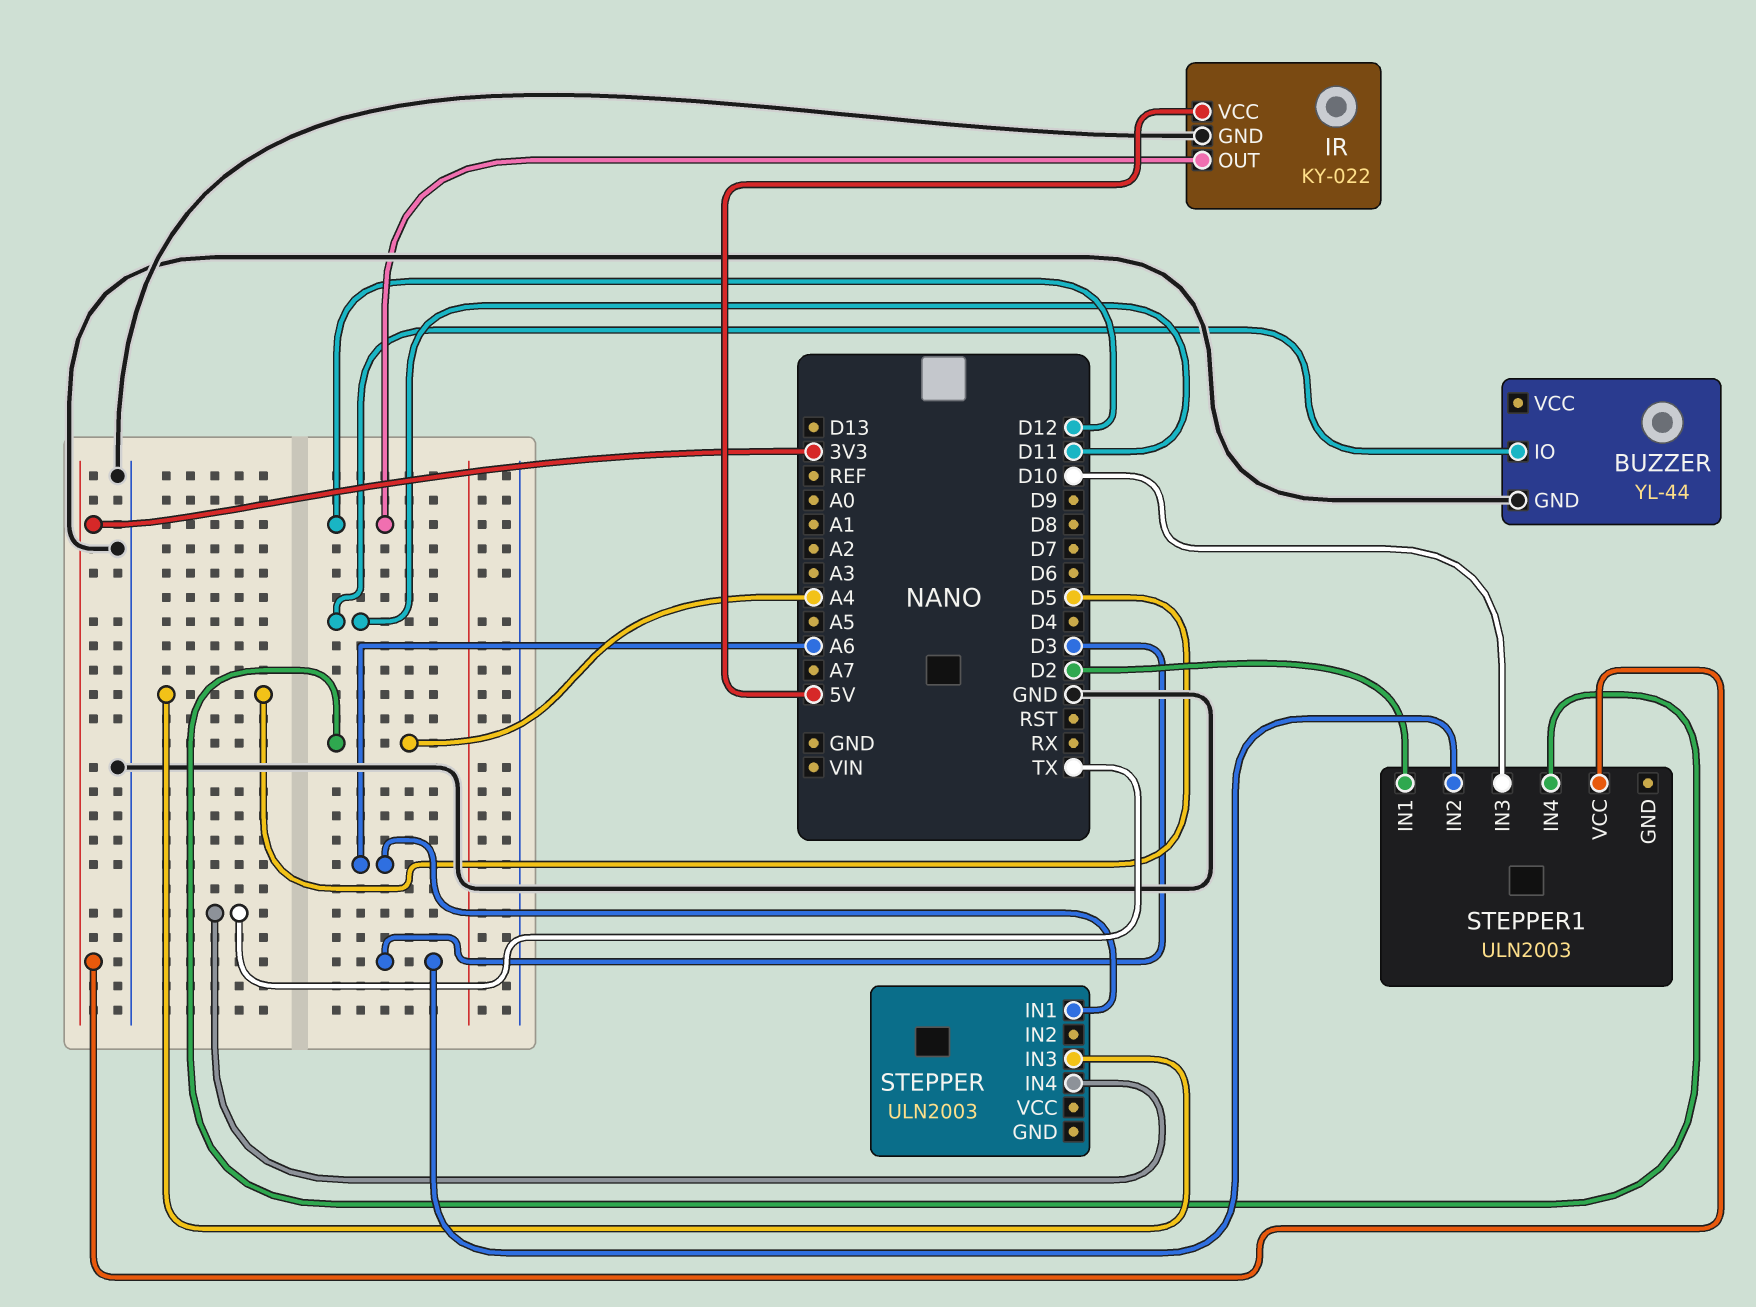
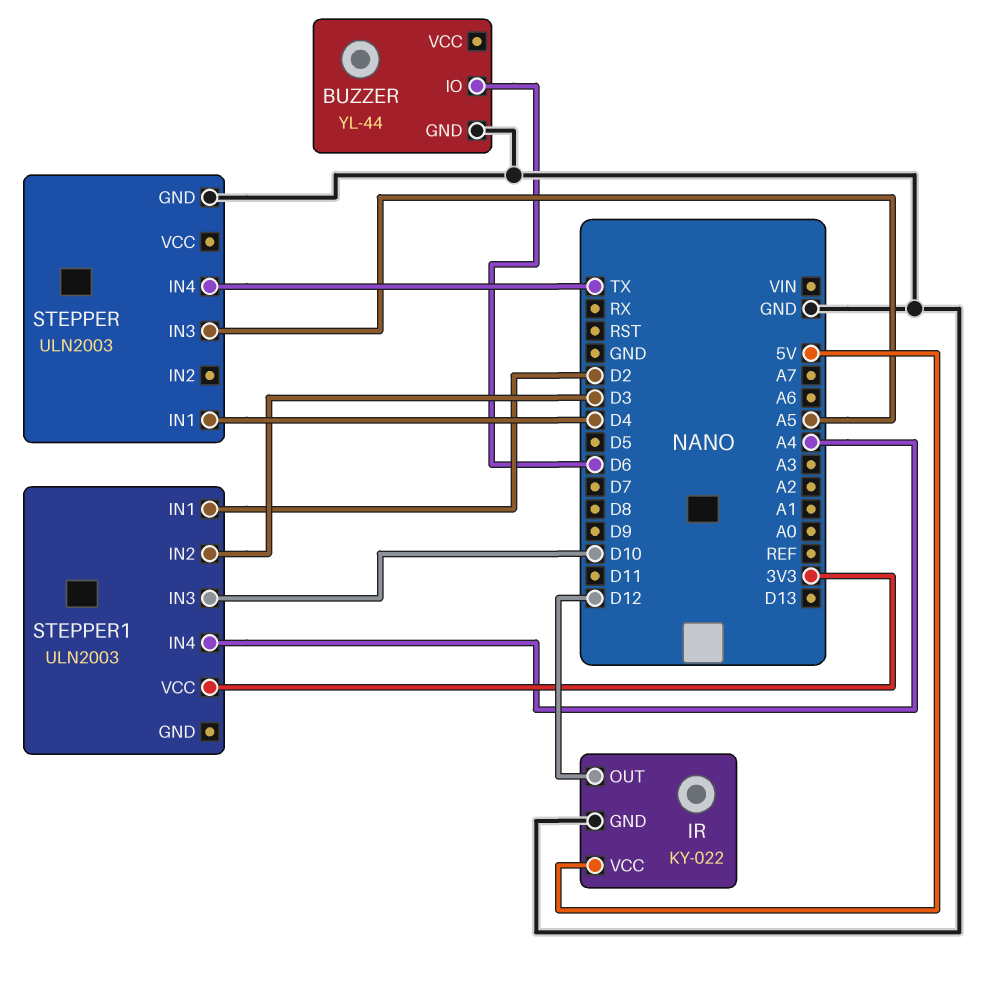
BUZZER pin IO: D11 -> D6
STEPPER pin GND: none -> GND
STEPPER pin IN1: A6 -> D4
STEPPER pin IN3: D5 -> A5

